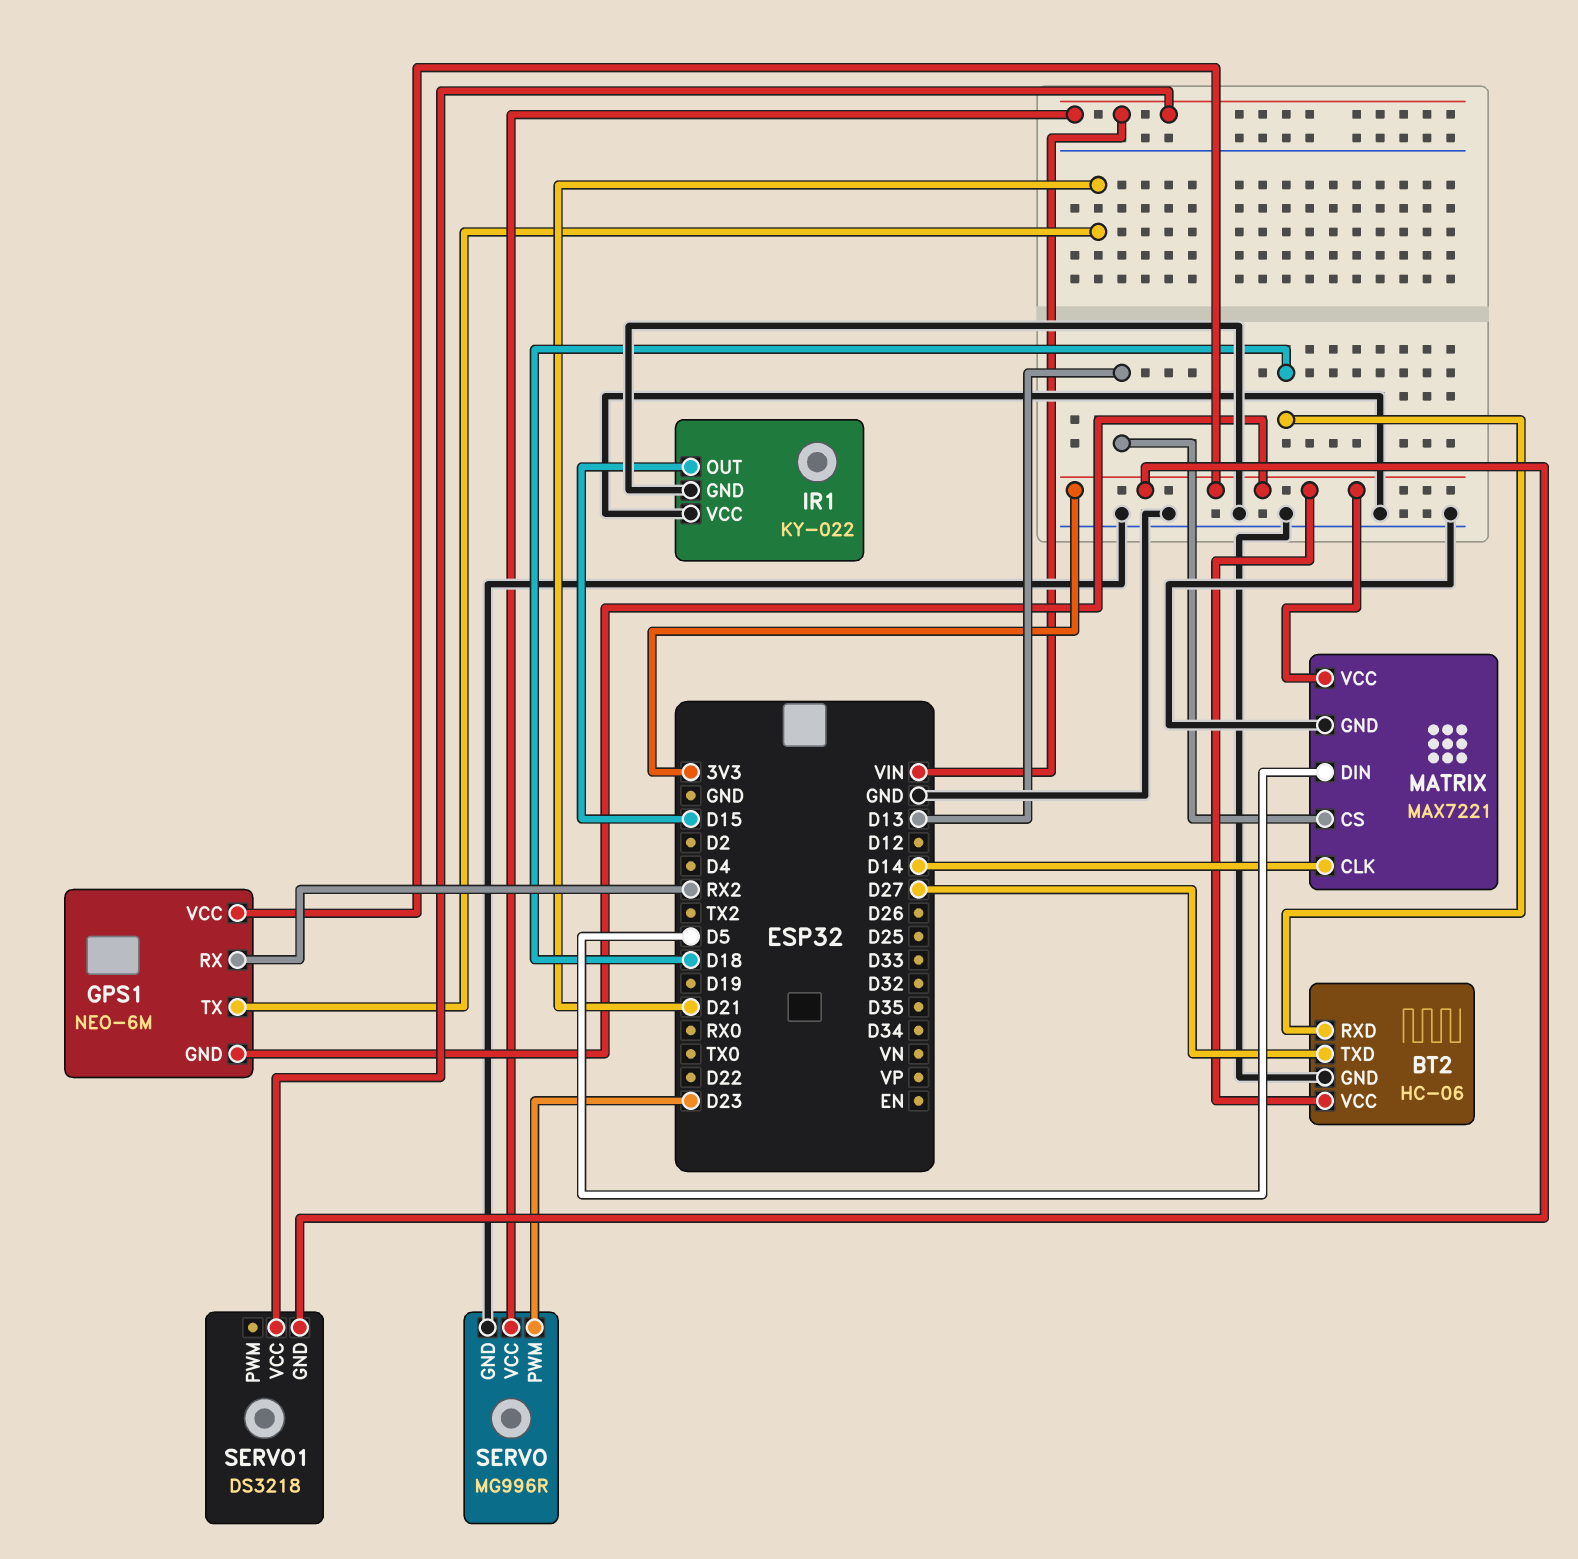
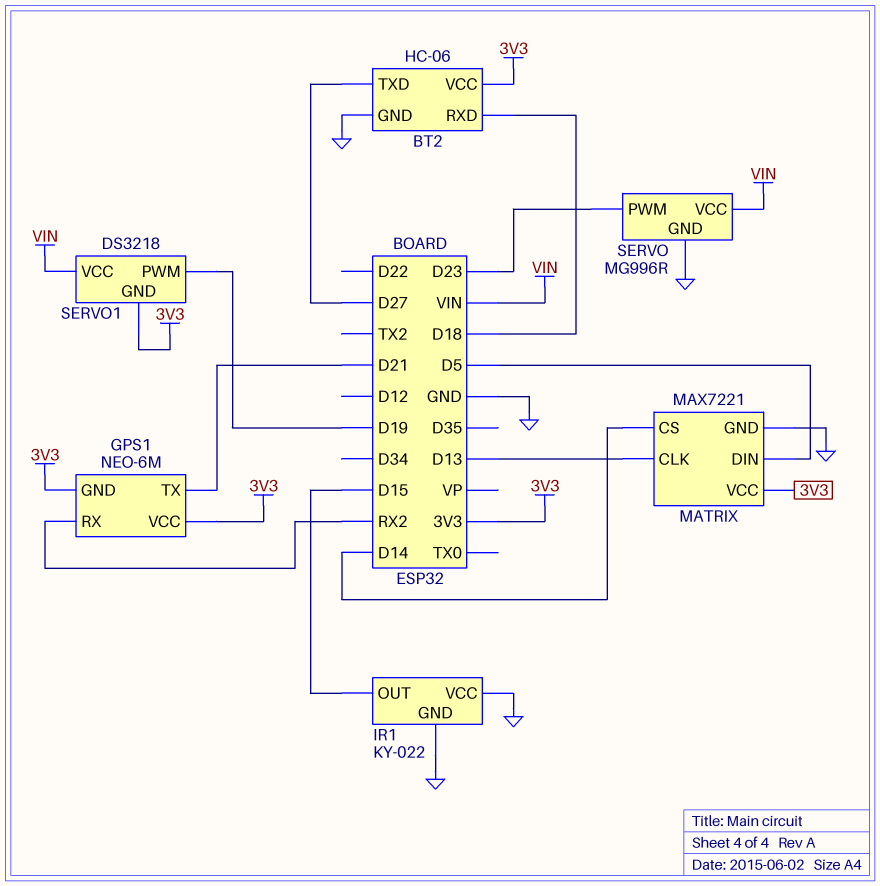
MATRIX pin CLK: D14 -> D13
MATRIX pin CS: D13 -> D14
SERVO1 pin PWM: none -> D19

